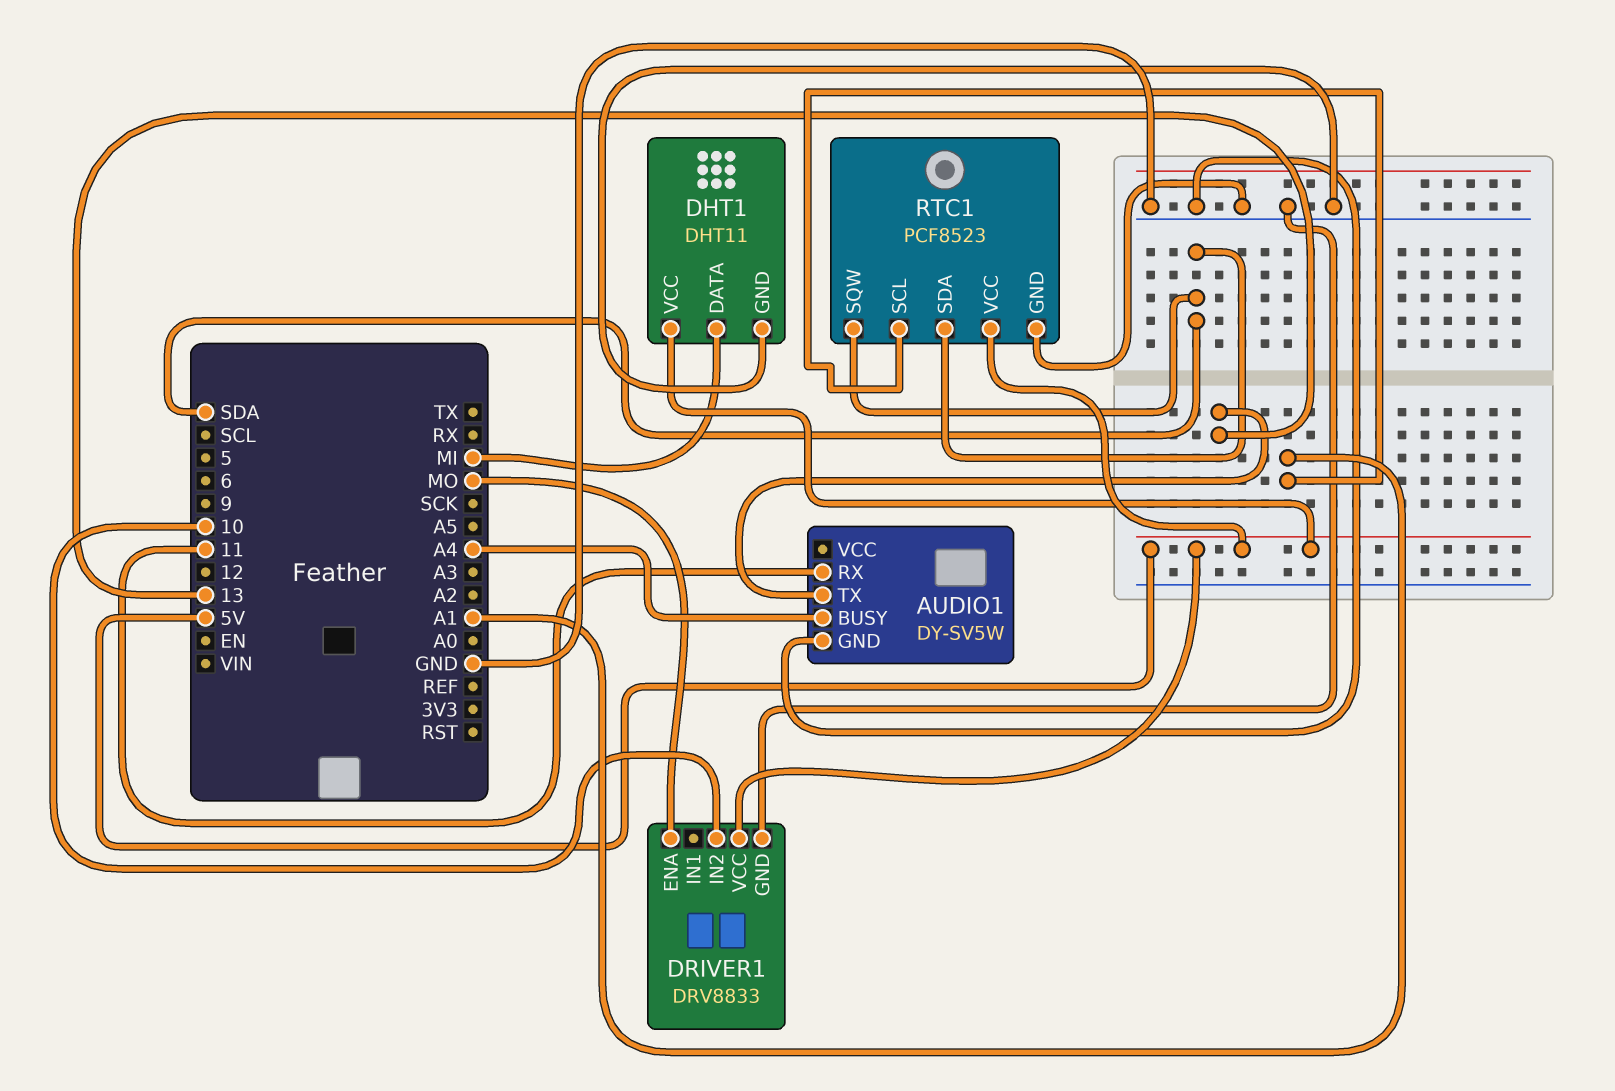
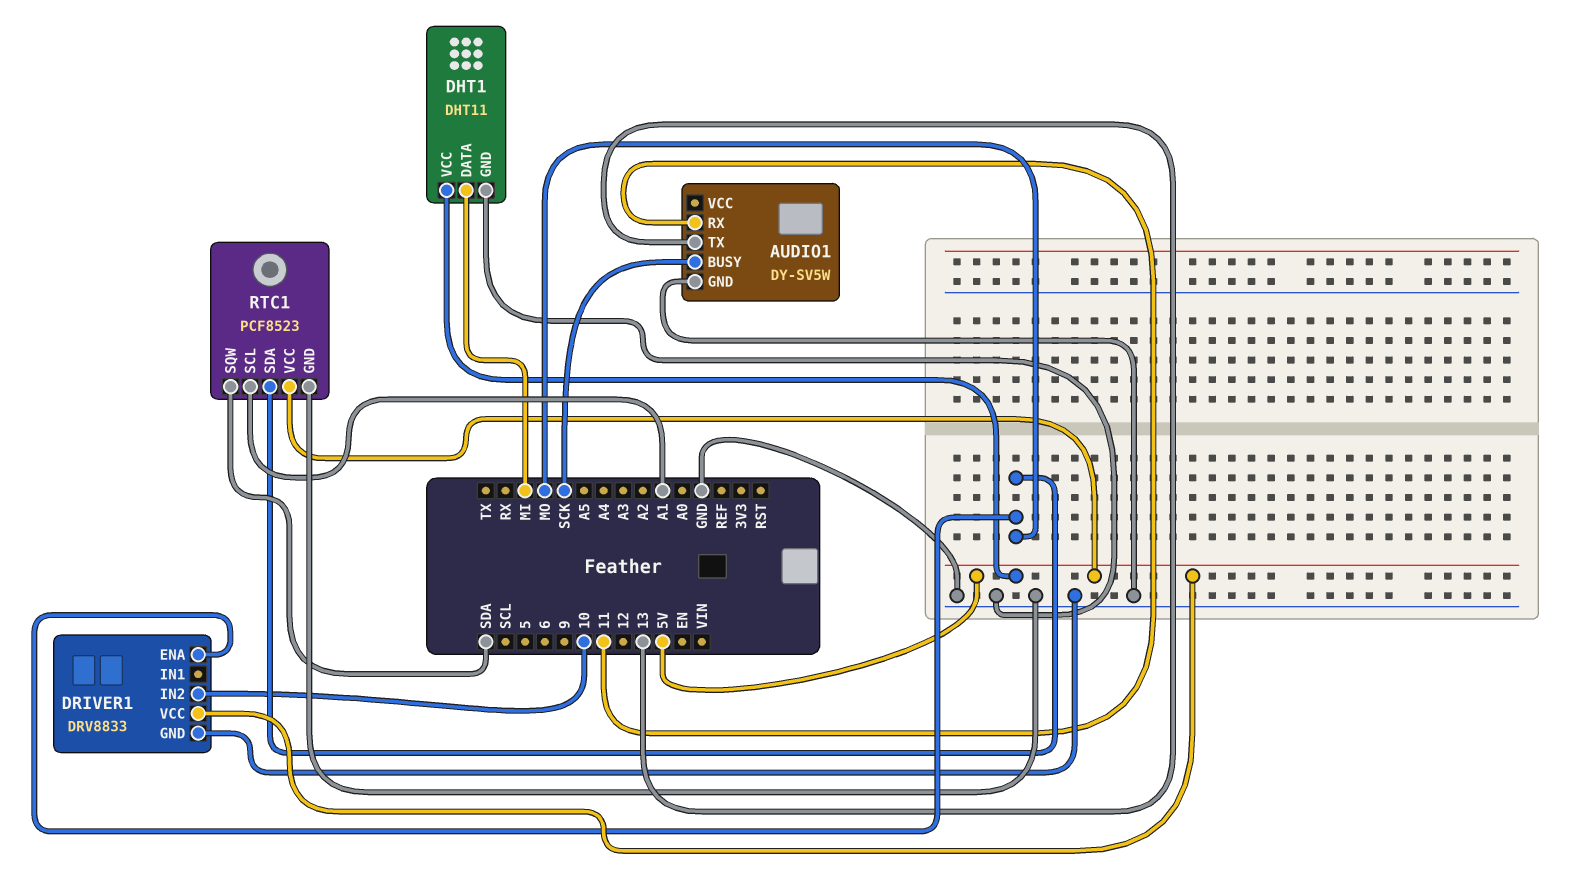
AUDIO1 pin BUSY: A4 -> SCK
RTC1 pin SDA: SDA -> MO

